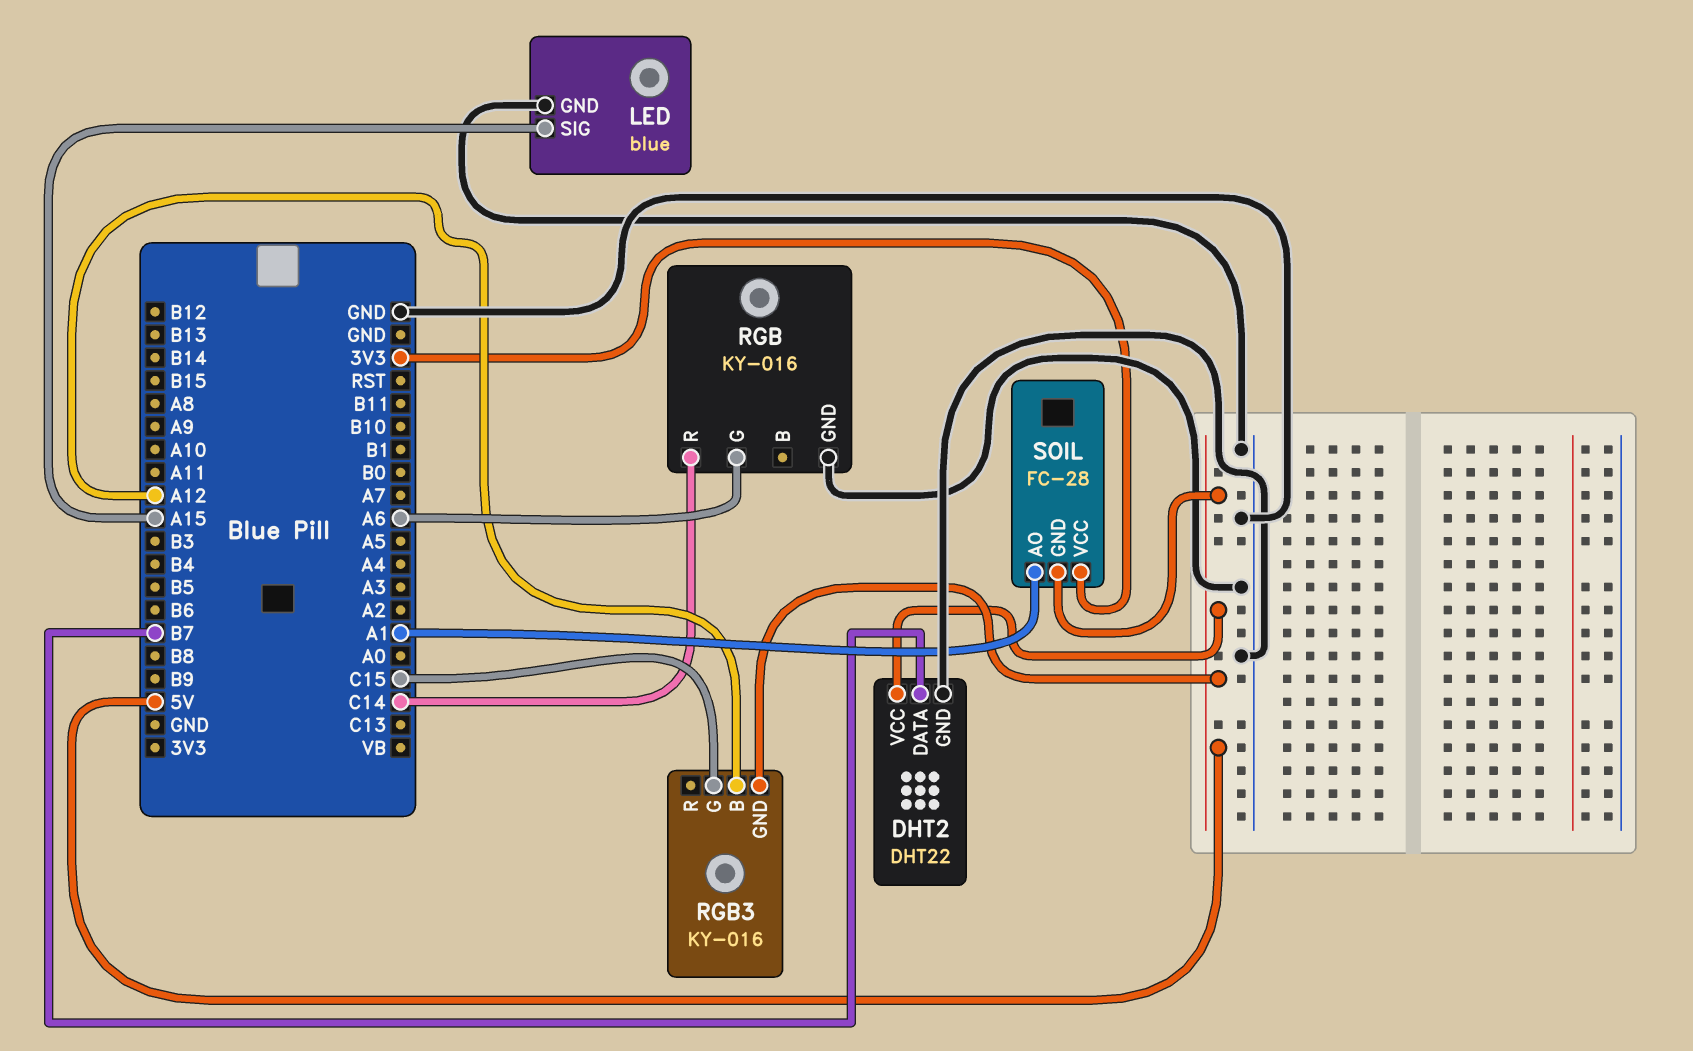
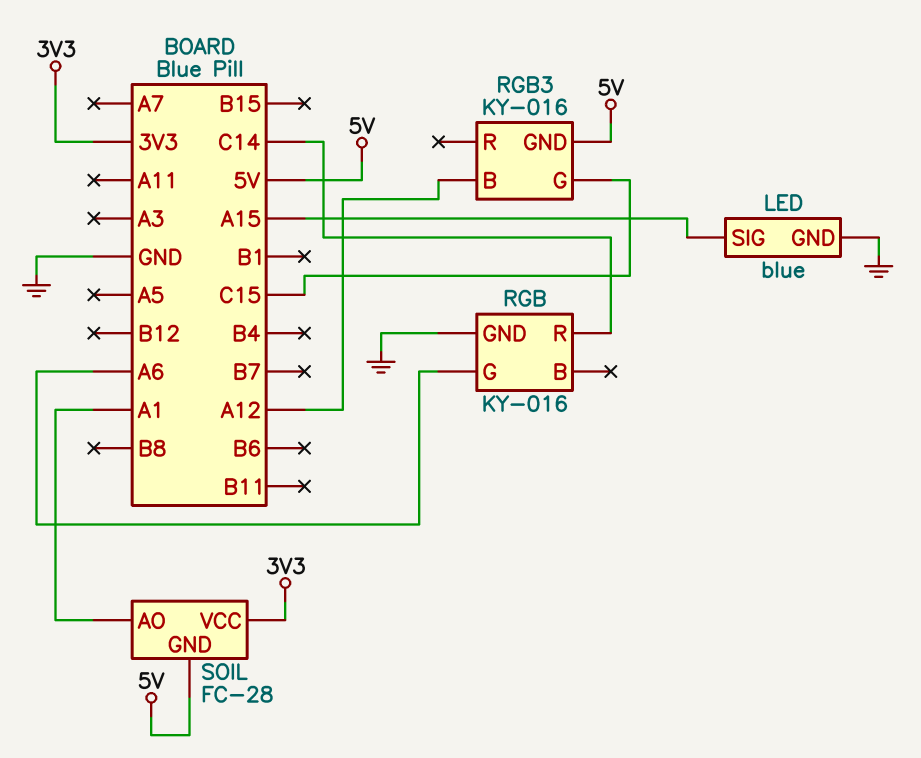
DHT2: DHT22 -> none
DHT2 pin DATA: B7 -> none
DHT2 pin GND: GND -> none
DHT2 pin VCC: 5V -> none

